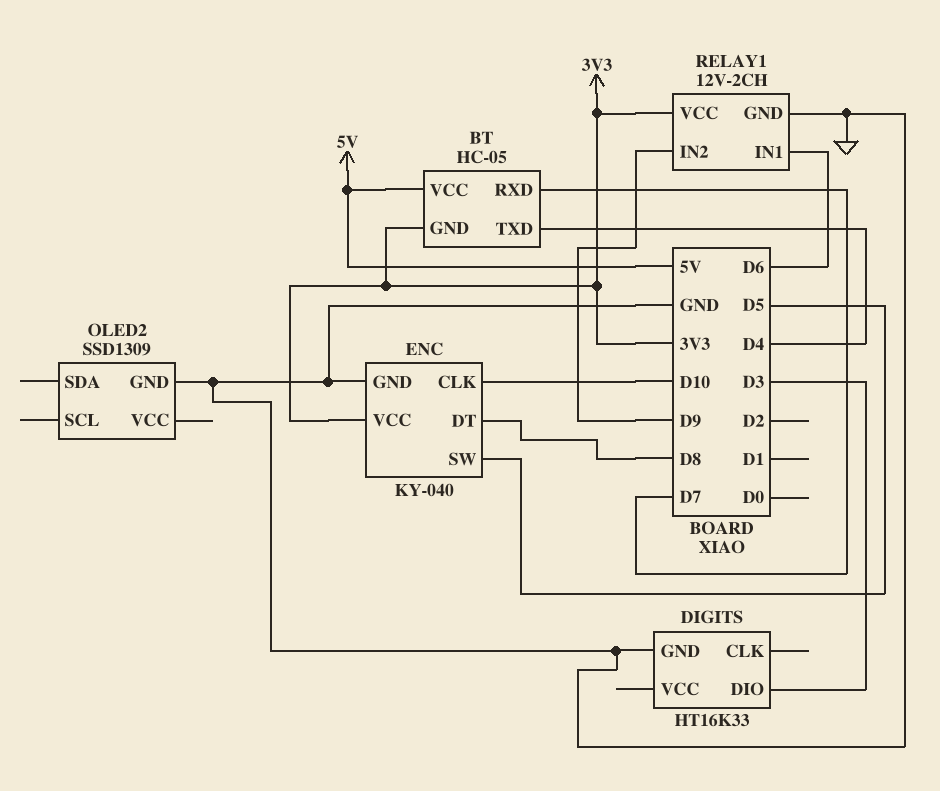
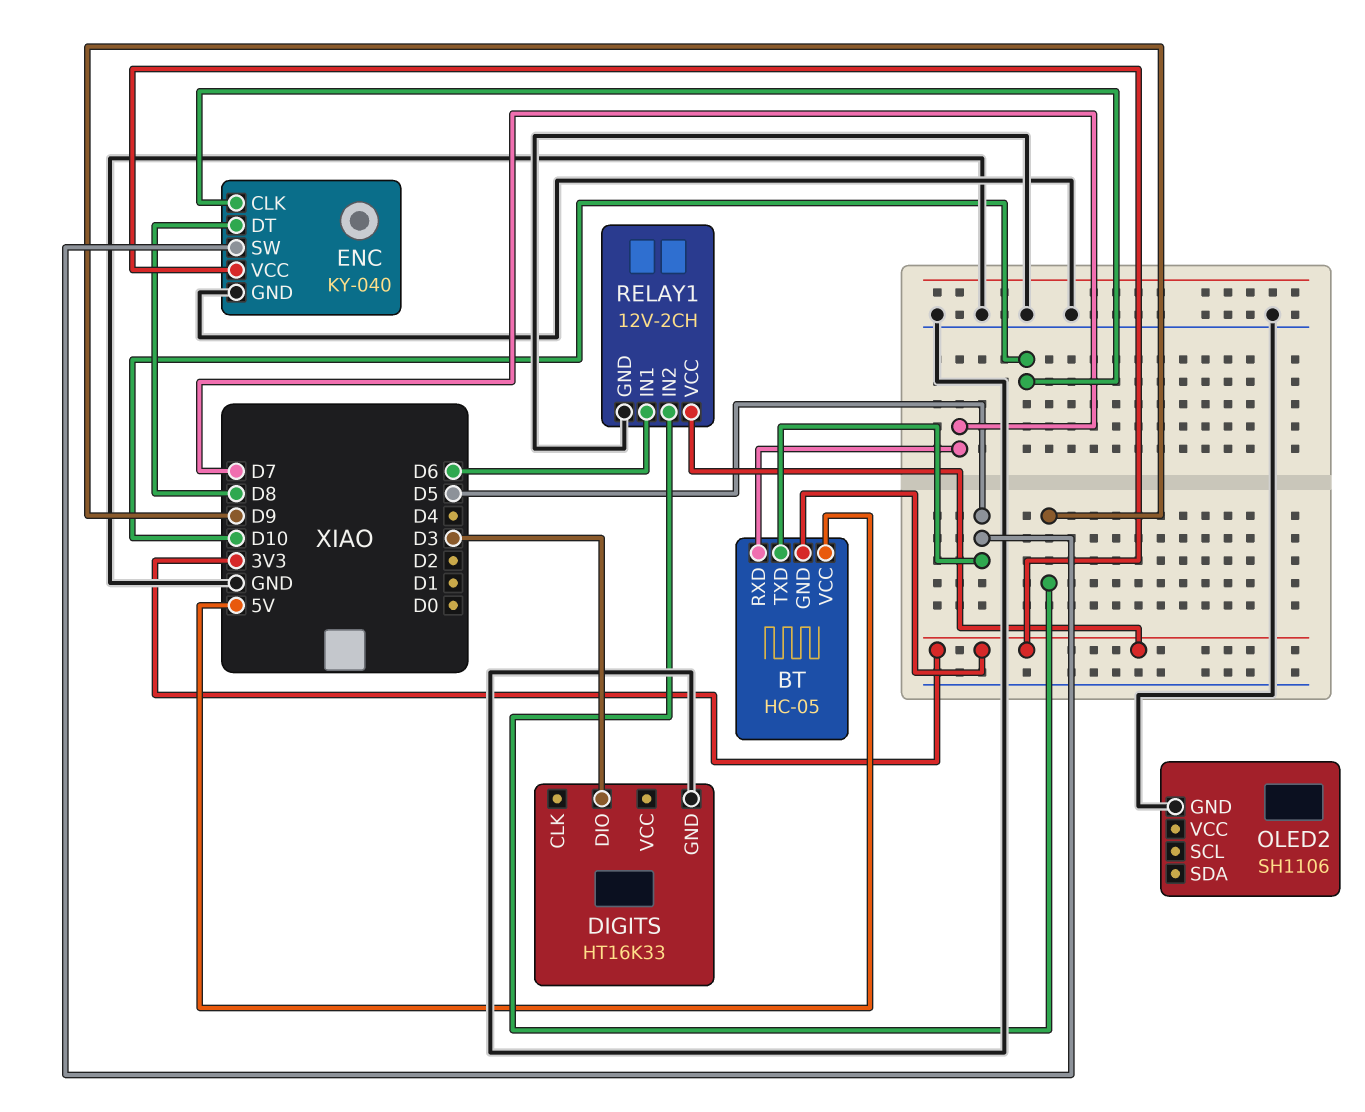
BT pin TXD: D4 -> D5
OLED2: SSD1309 -> SH1106

